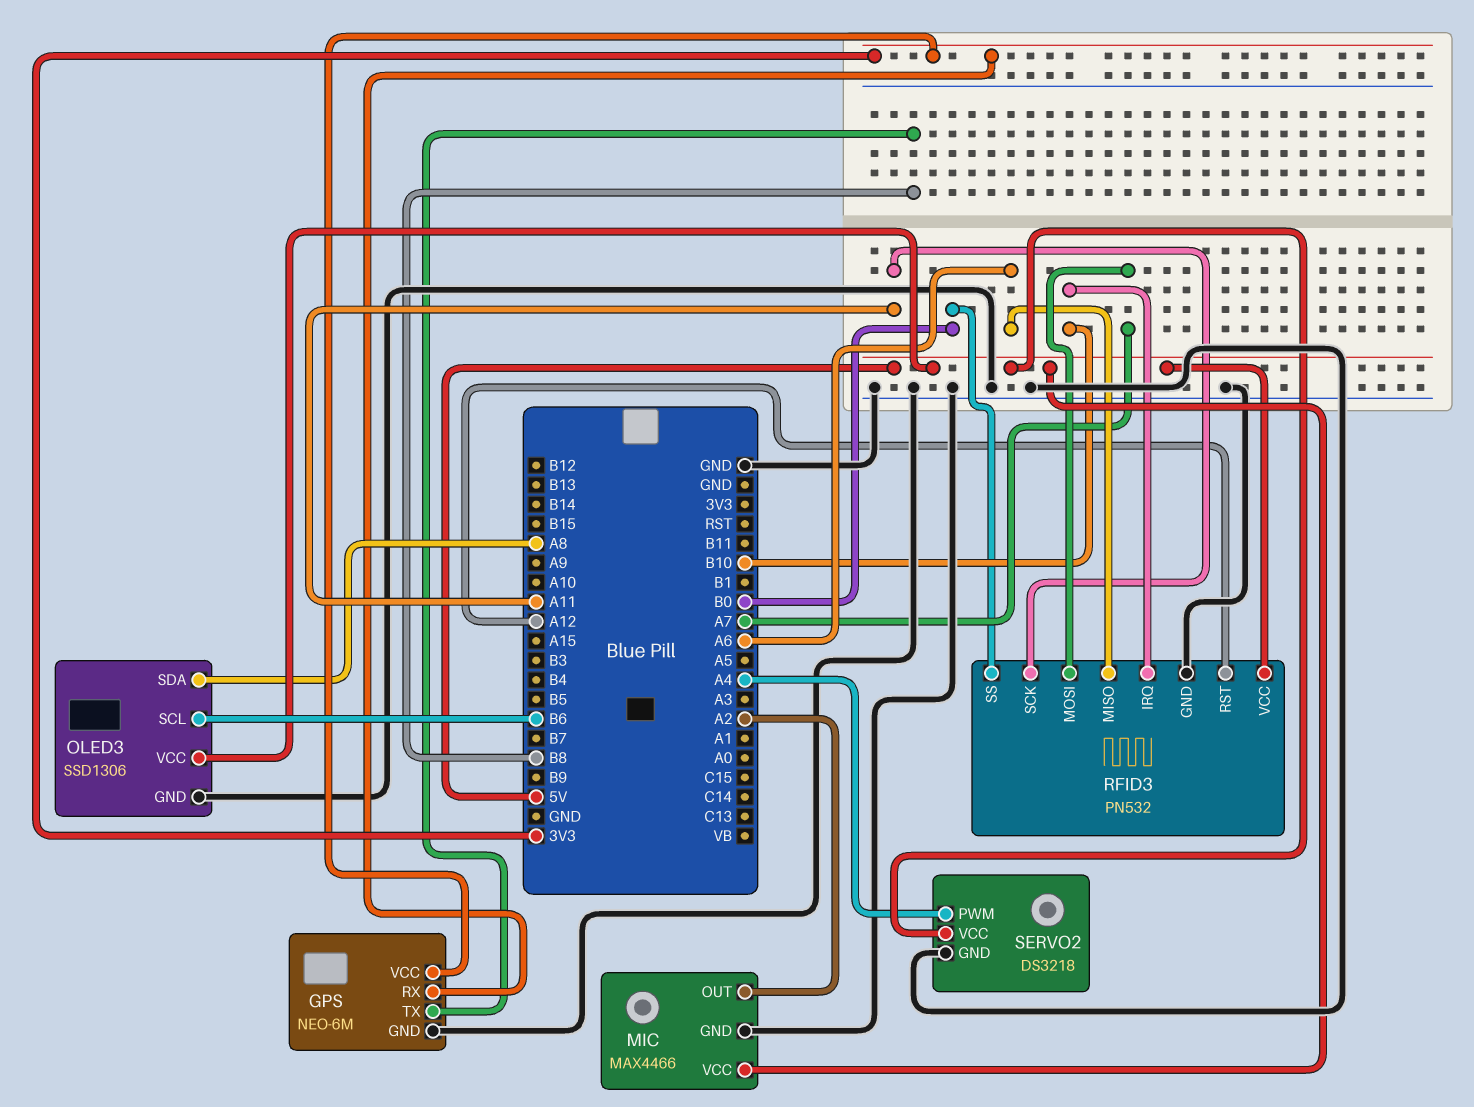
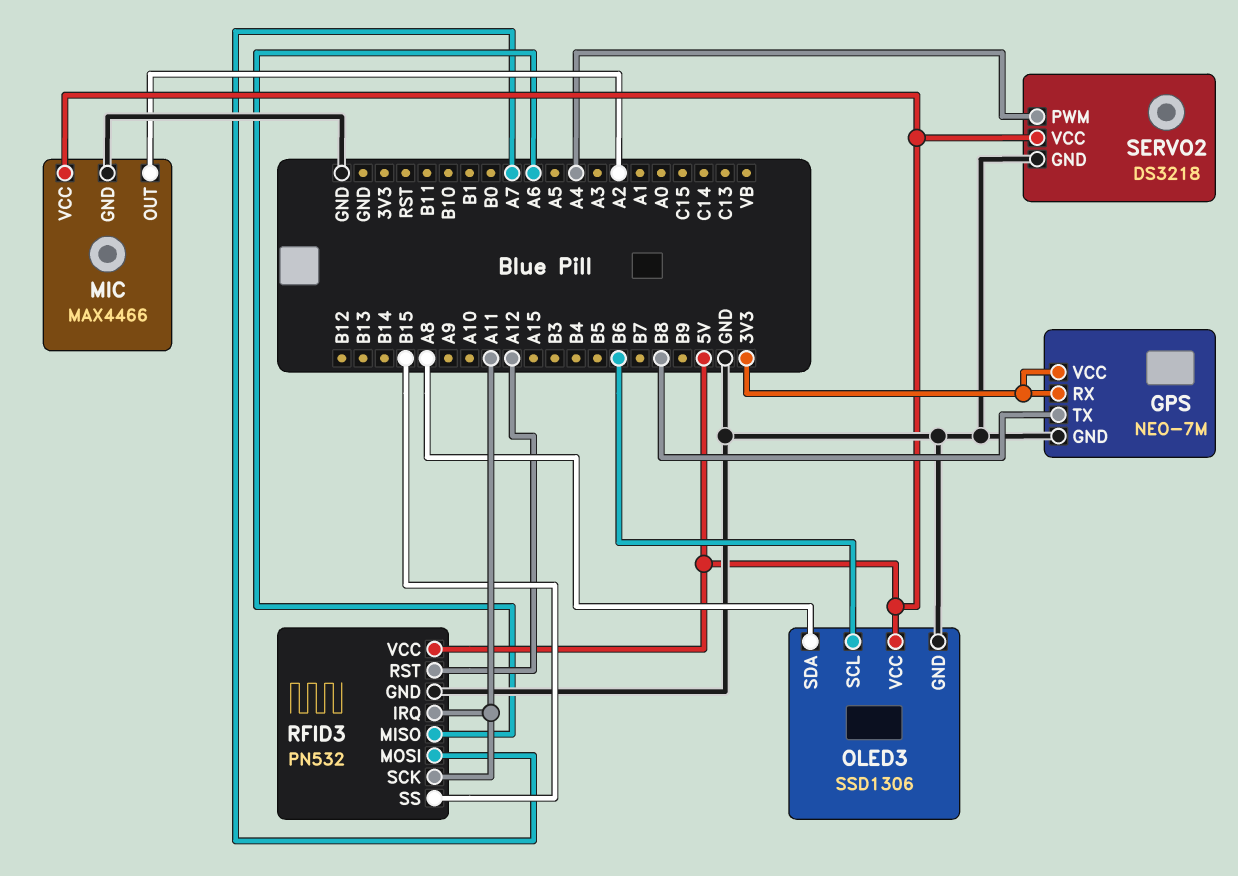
GPS: NEO-6M -> NEO-7M
RFID3 pin IRQ: B10 -> A11
RFID3 pin SS: B0 -> B15

